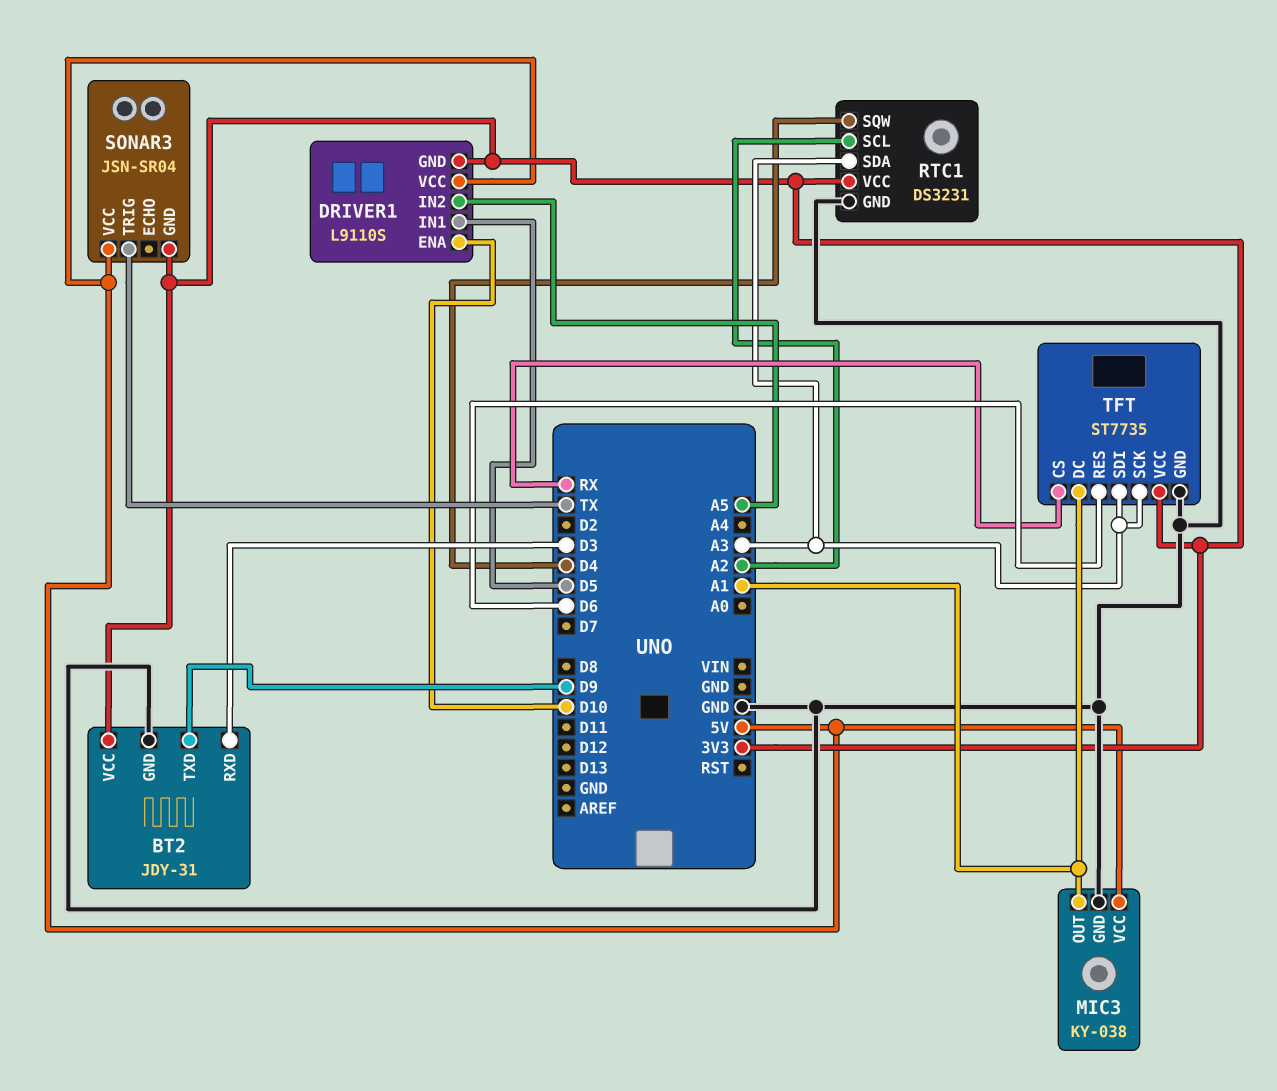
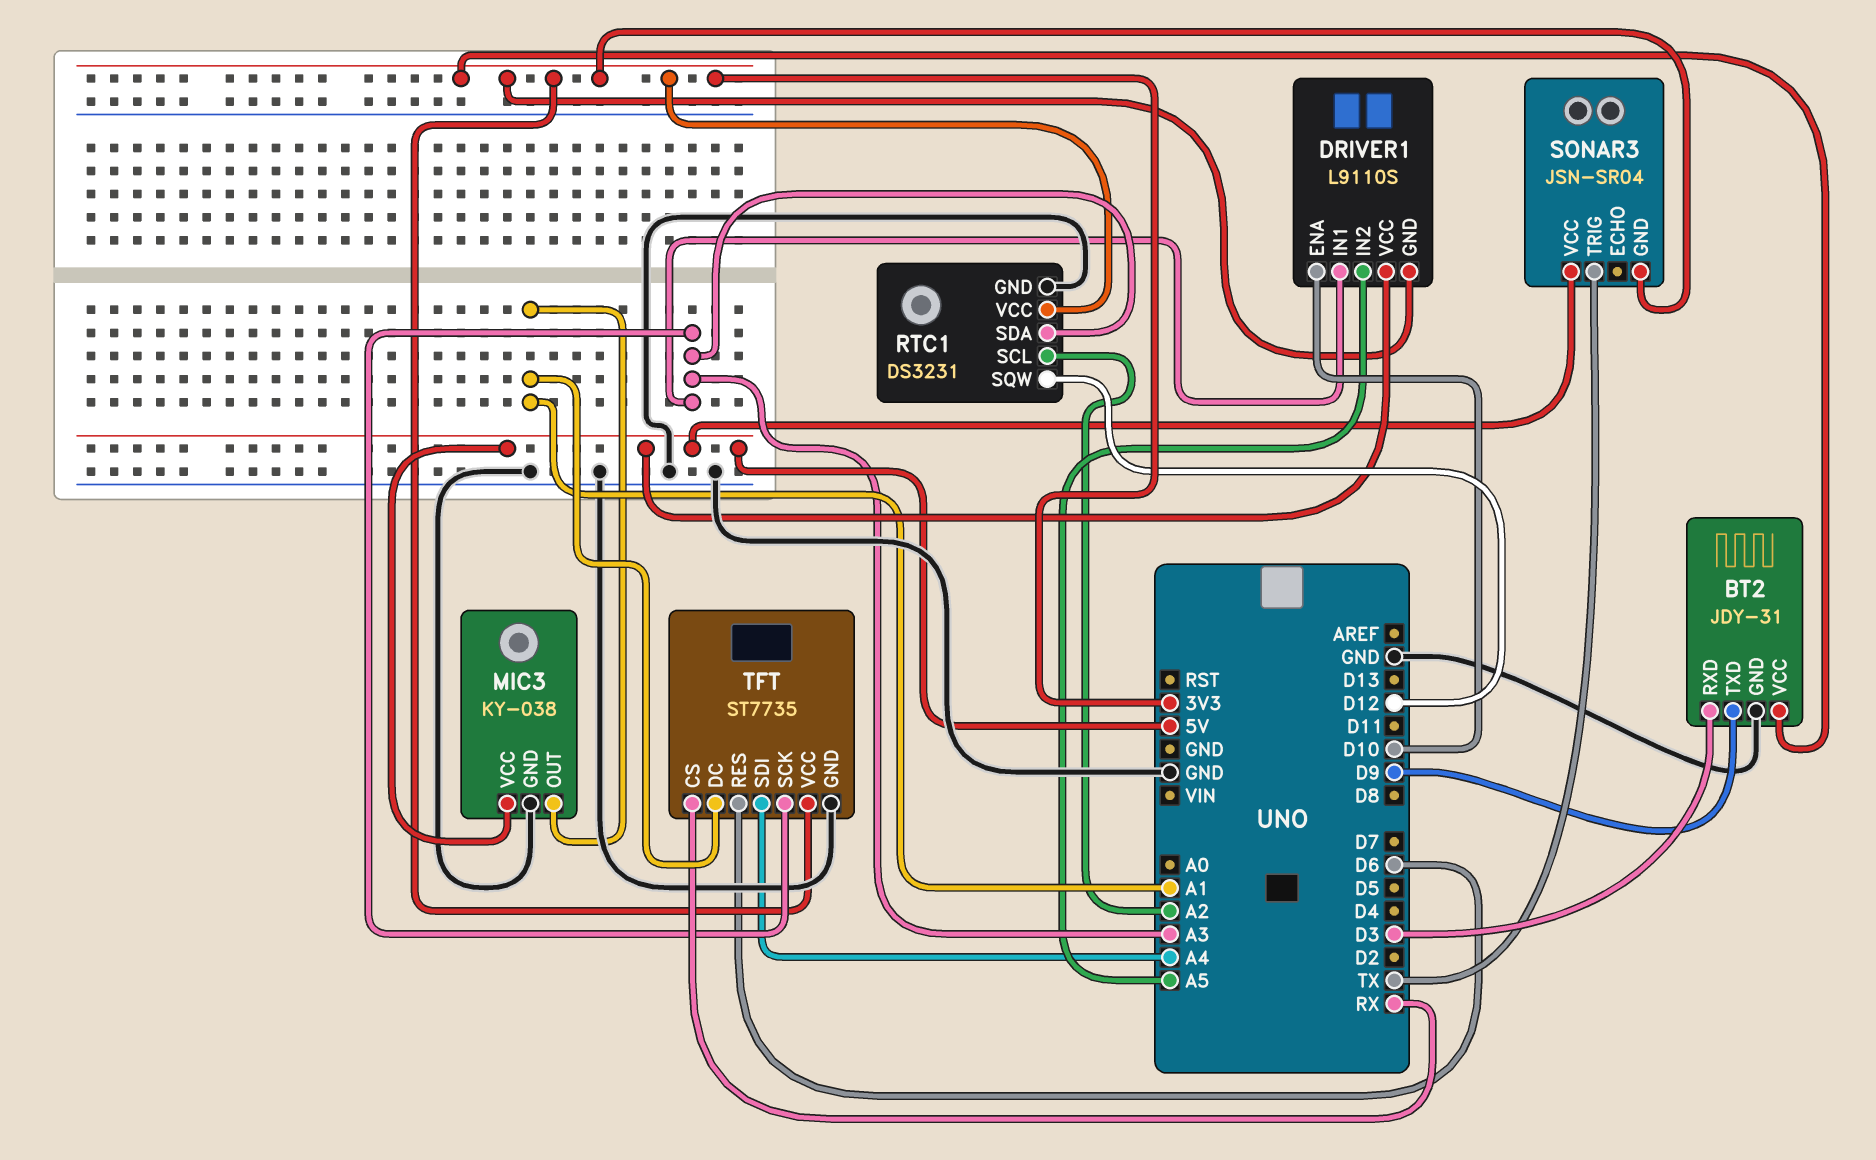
DRIVER1 pin IN1: D5 -> A3
RTC1 pin SQW: D4 -> D12
TFT pin SDI: A3 -> A4

